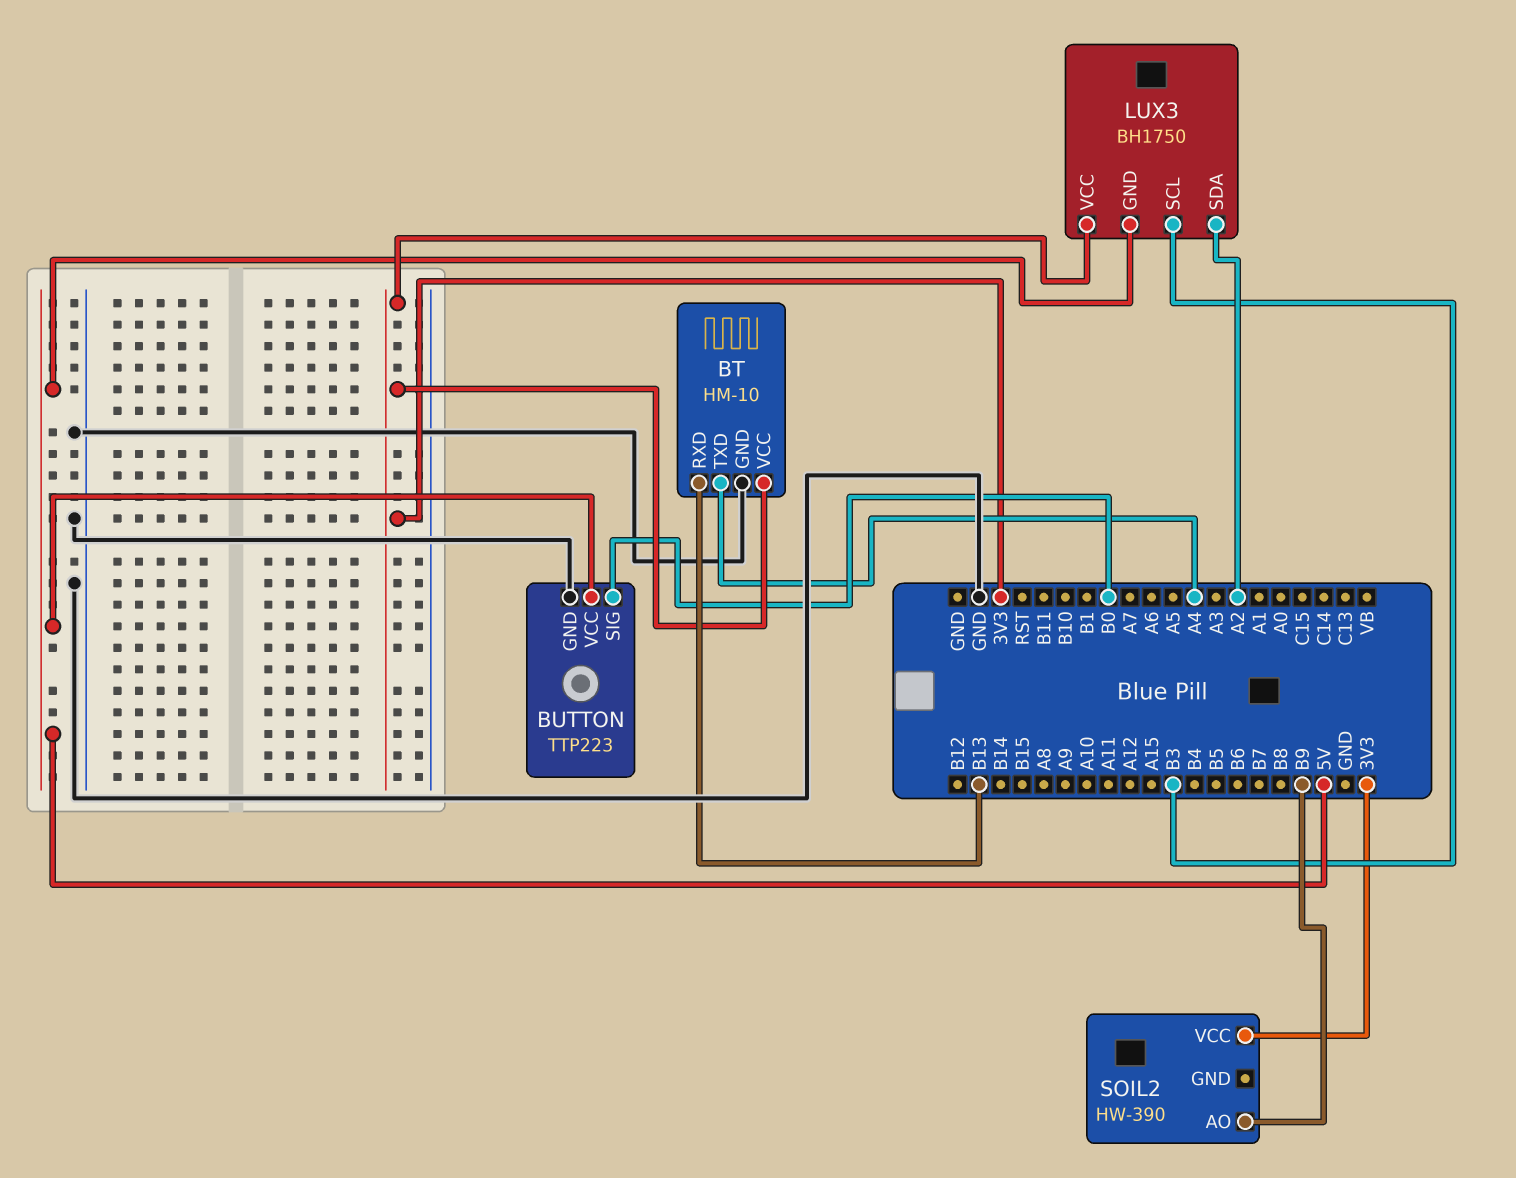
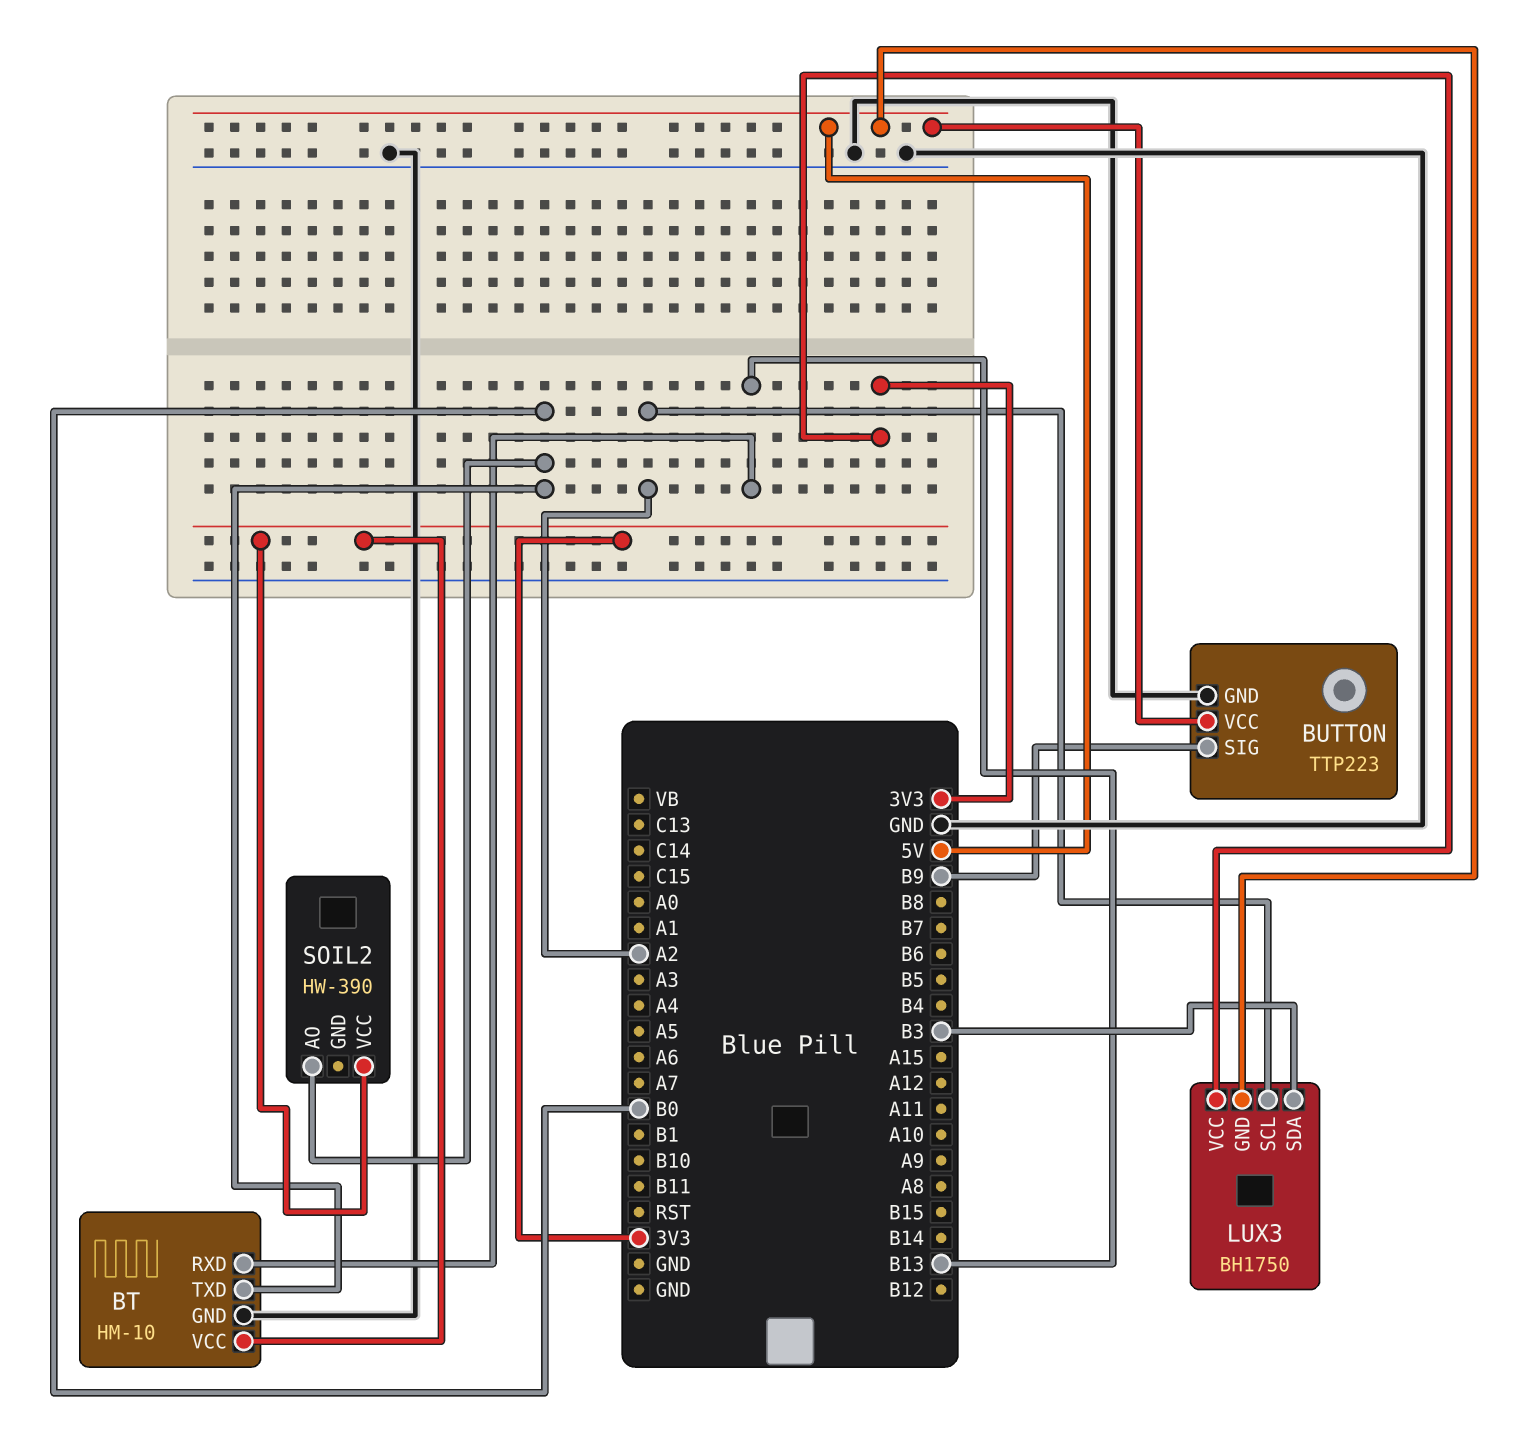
BT pin TXD: A4 -> B0
BUTTON pin SIG: B0 -> B9
LUX3 pin SCL: B3 -> A2
LUX3 pin SDA: A2 -> B3
SOIL2 pin AO: B9 -> B0

